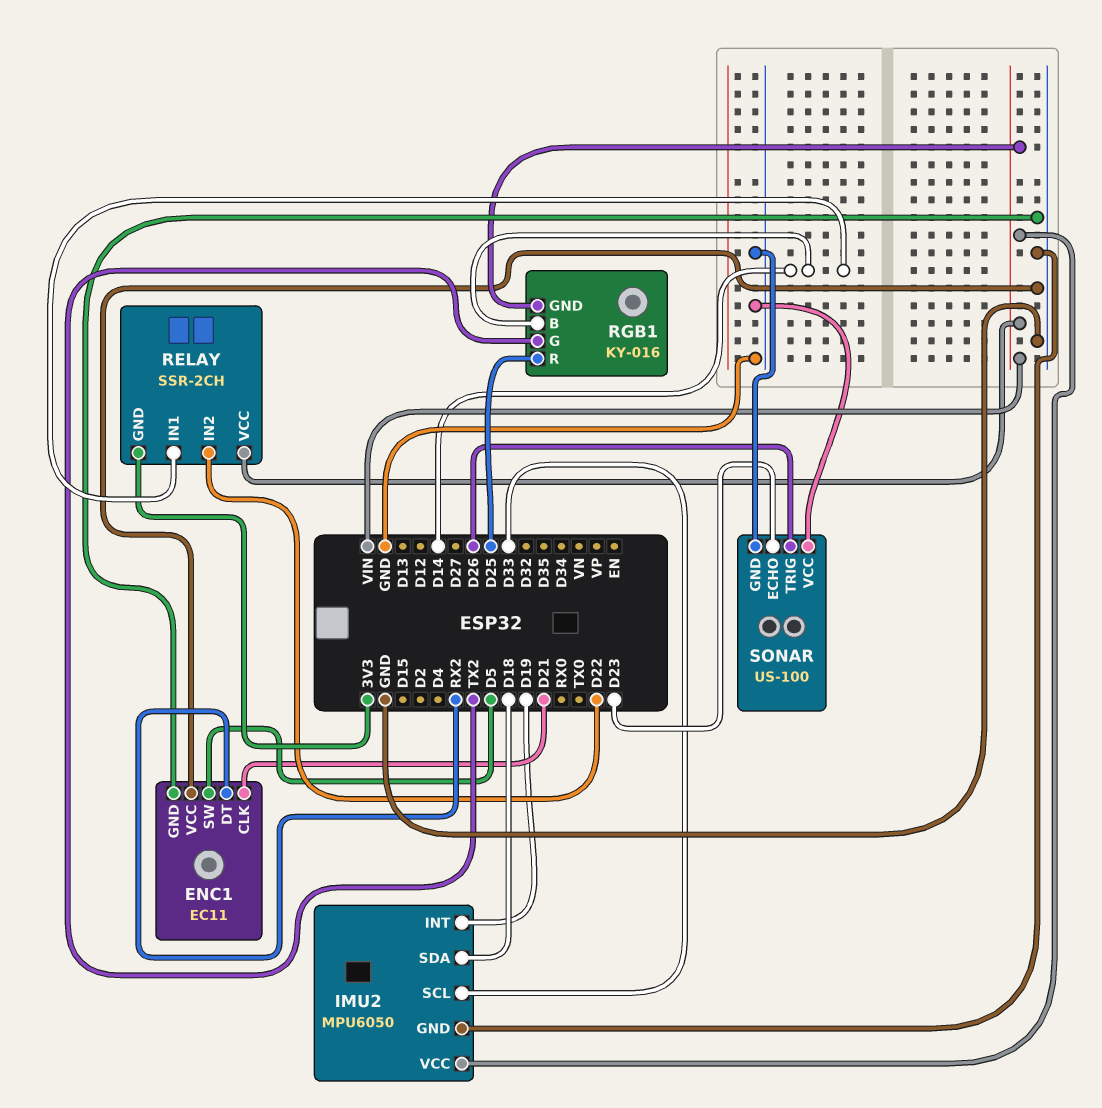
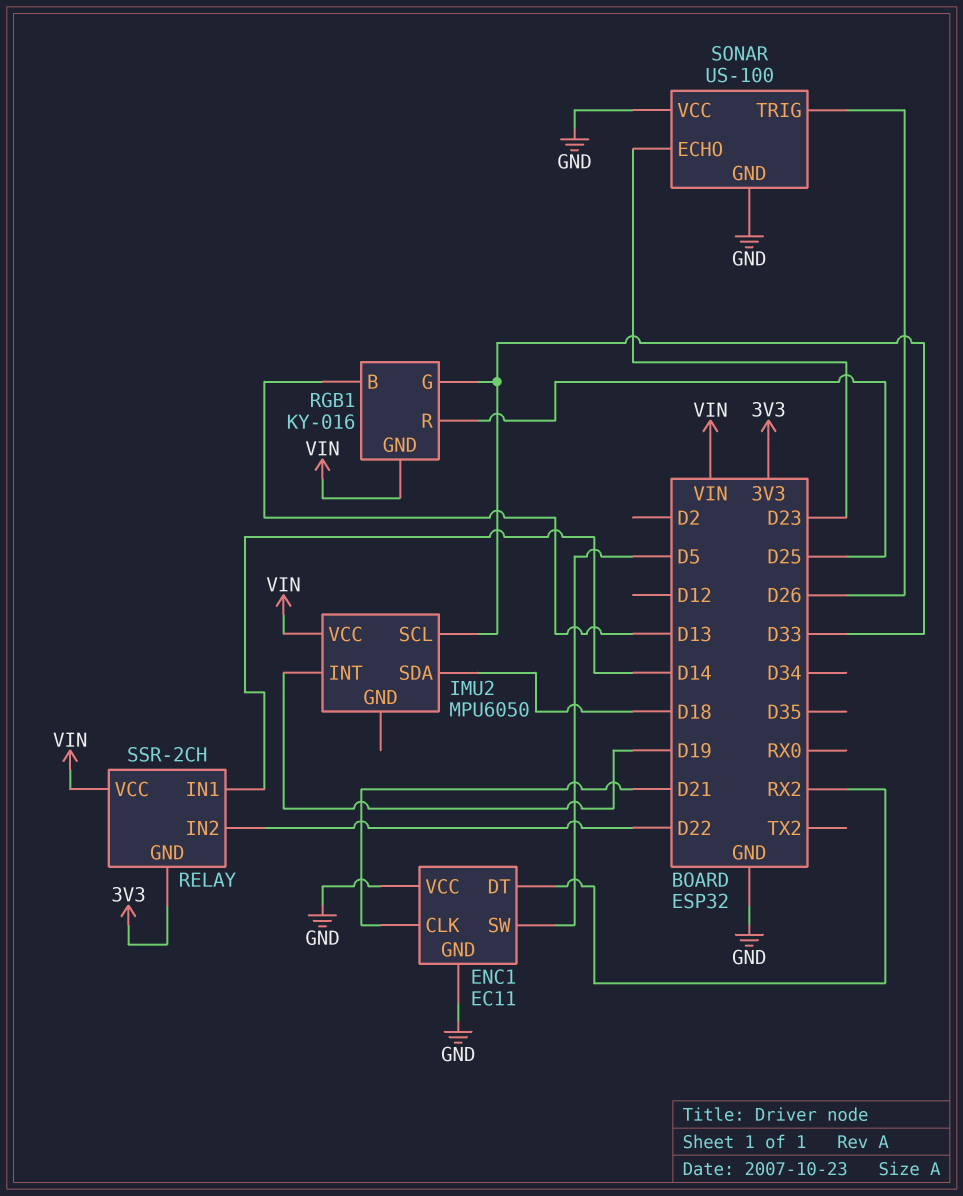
IMU2 pin GND: GND -> none
RGB1 pin B: D14 -> D13
RGB1 pin G: TX2 -> D33

